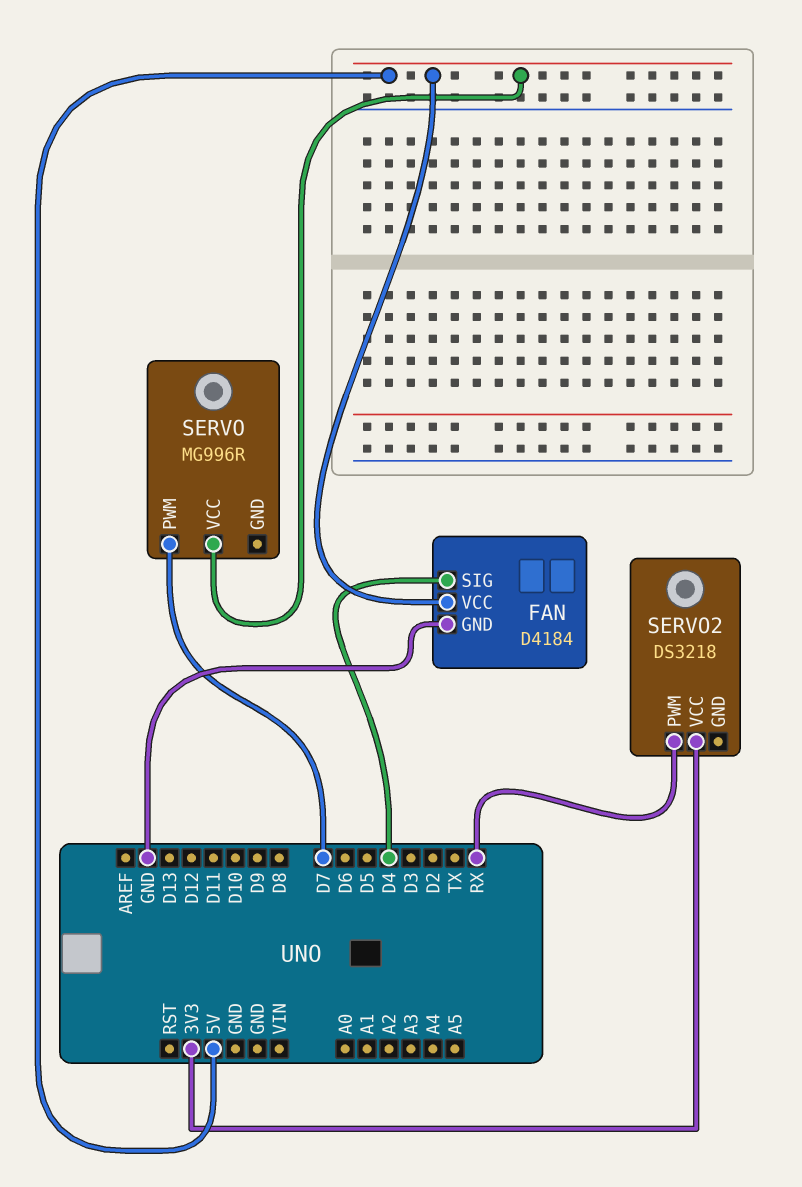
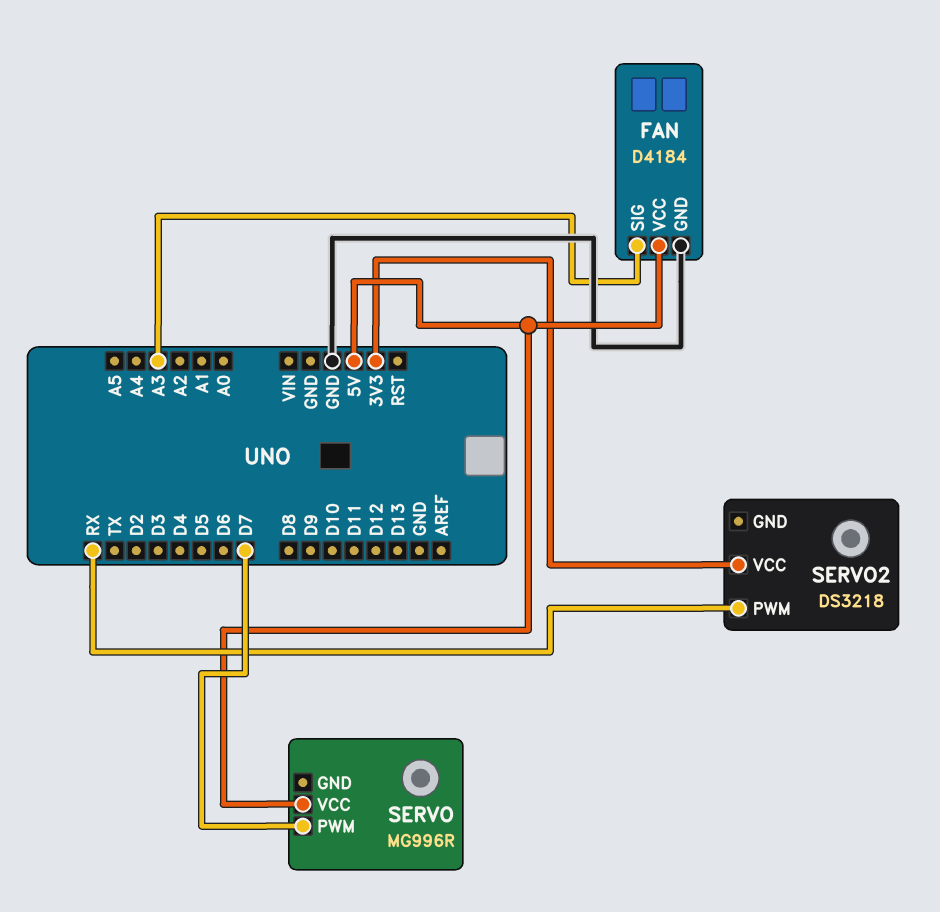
FAN pin SIG: D4 -> A3

